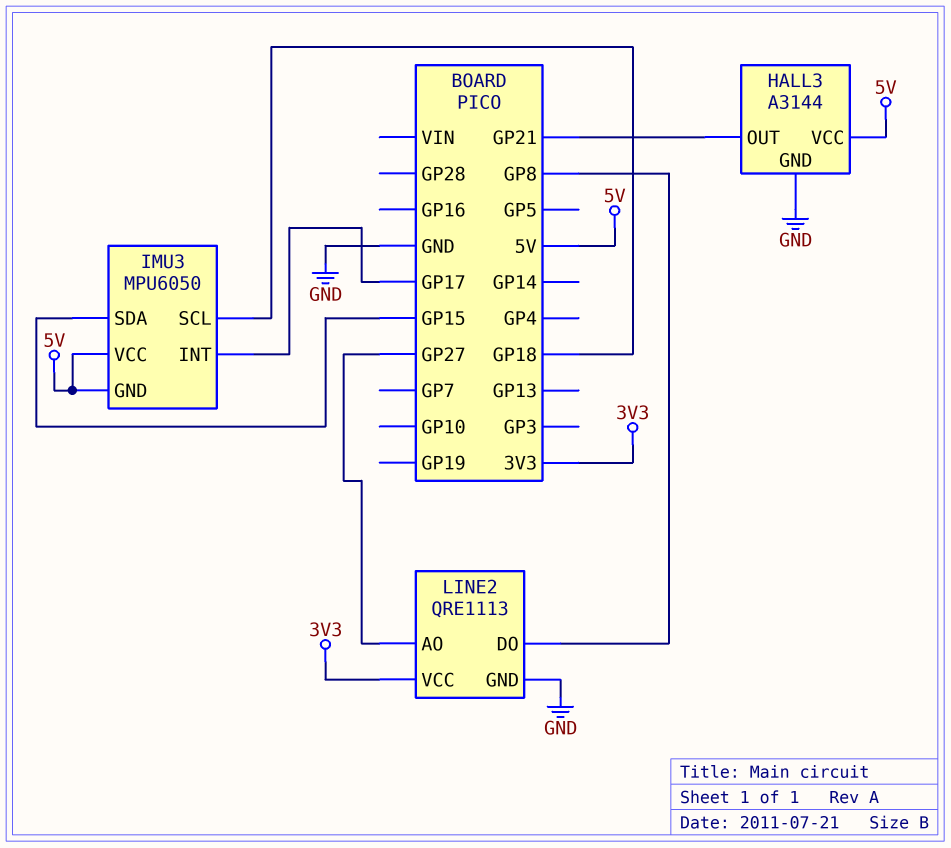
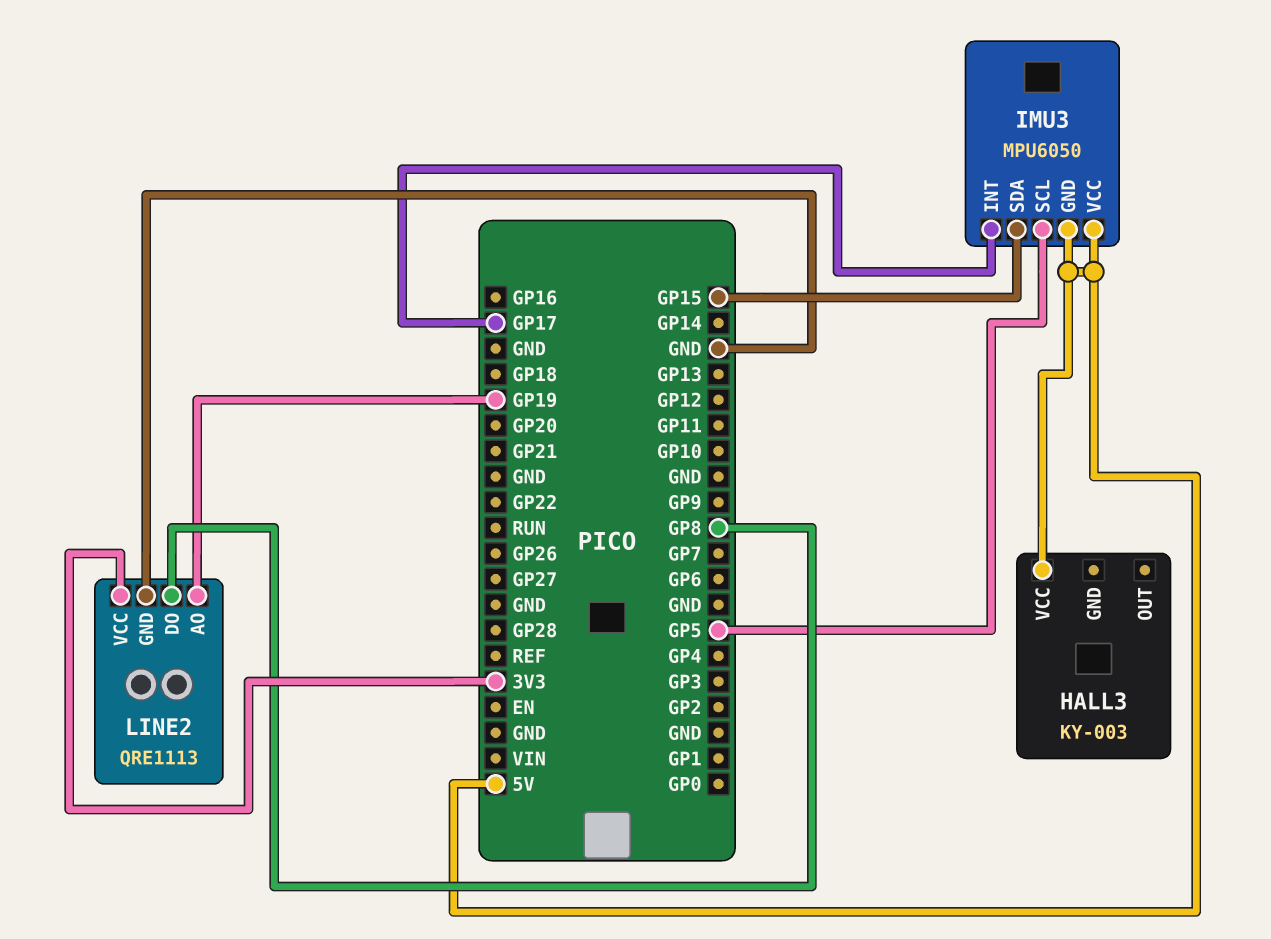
HALL3: A3144 -> KY-003
HALL3 pin GND: GND -> none
HALL3 pin OUT: GP21 -> none
IMU3 pin SCL: GP18 -> GP5
LINE2 pin AO: GP27 -> GP19

